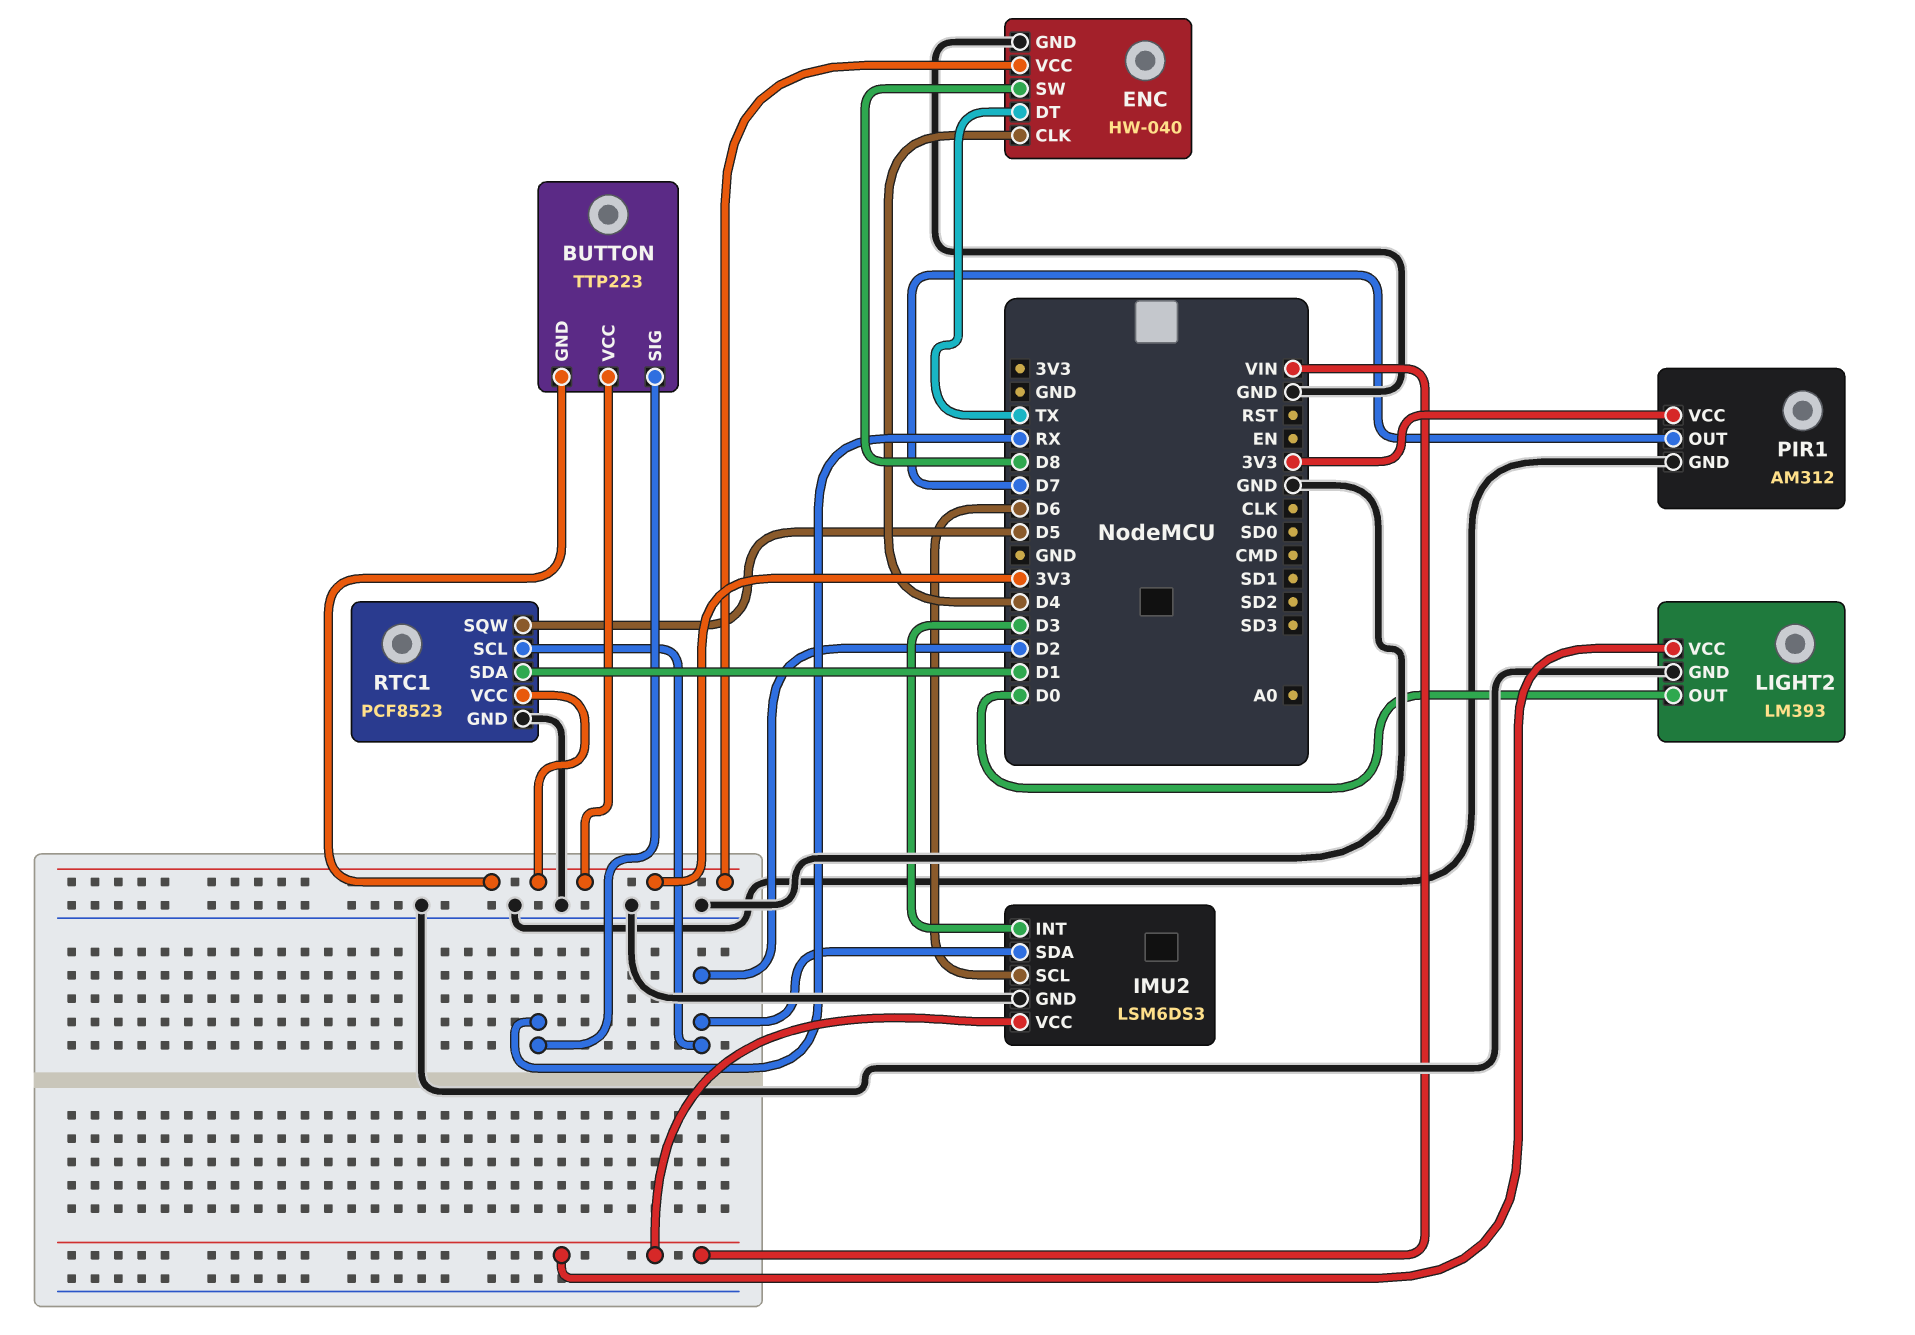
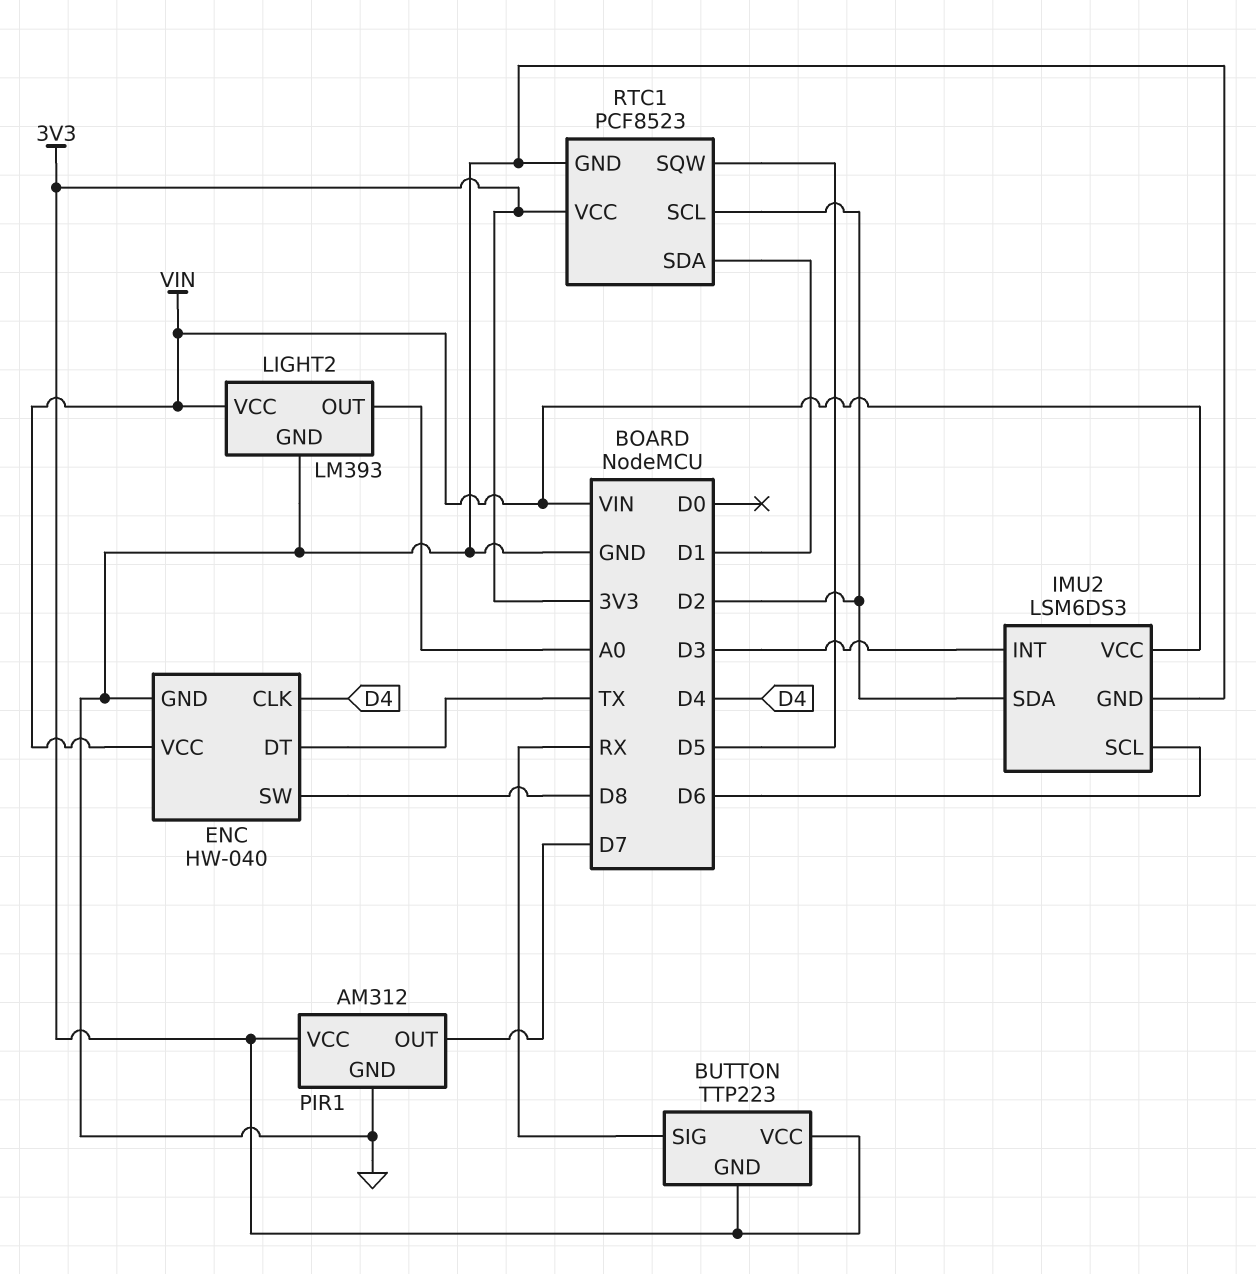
ENC pin VCC: 3V3 -> VIN
LIGHT2 pin OUT: D0 -> A0

